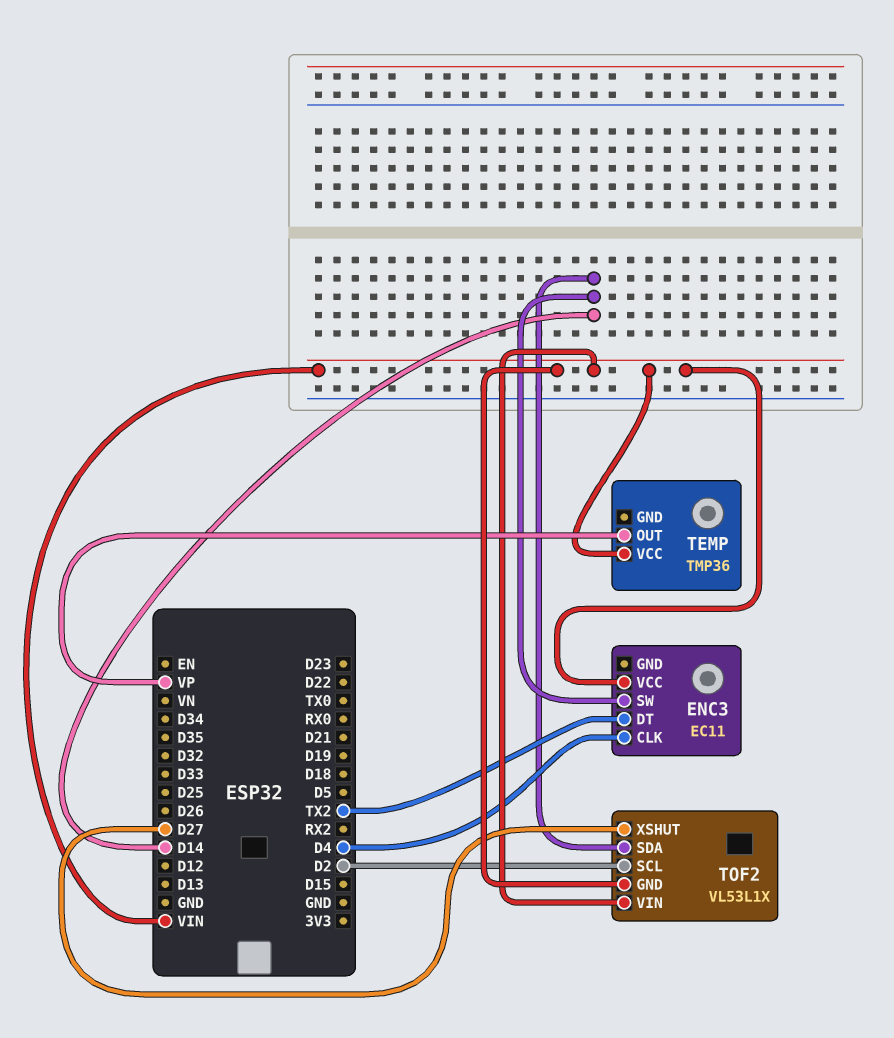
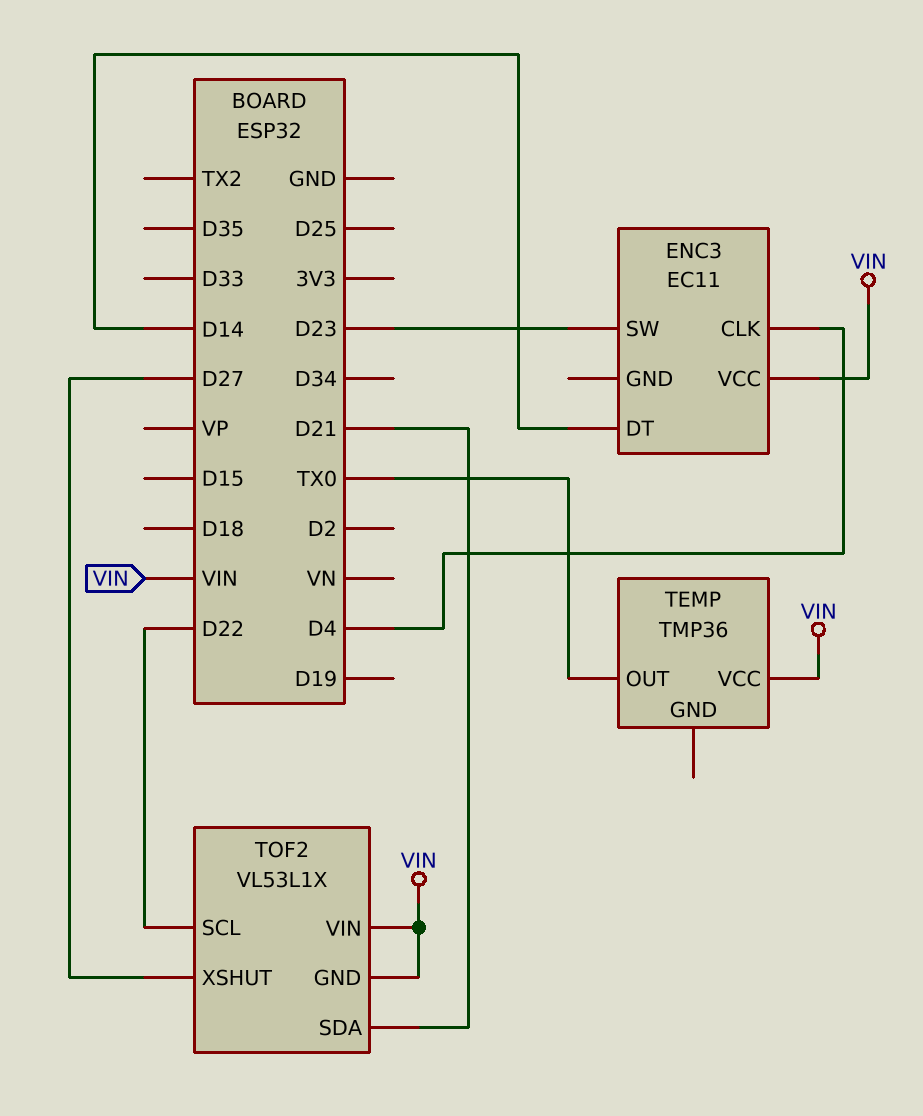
ENC3 pin DT: TX2 -> D14
ENC3 pin SW: D14 -> D23
TEMP pin OUT: VP -> TX0
TOF2 pin SCL: D2 -> D22
TOF2 pin SDA: D14 -> D21

